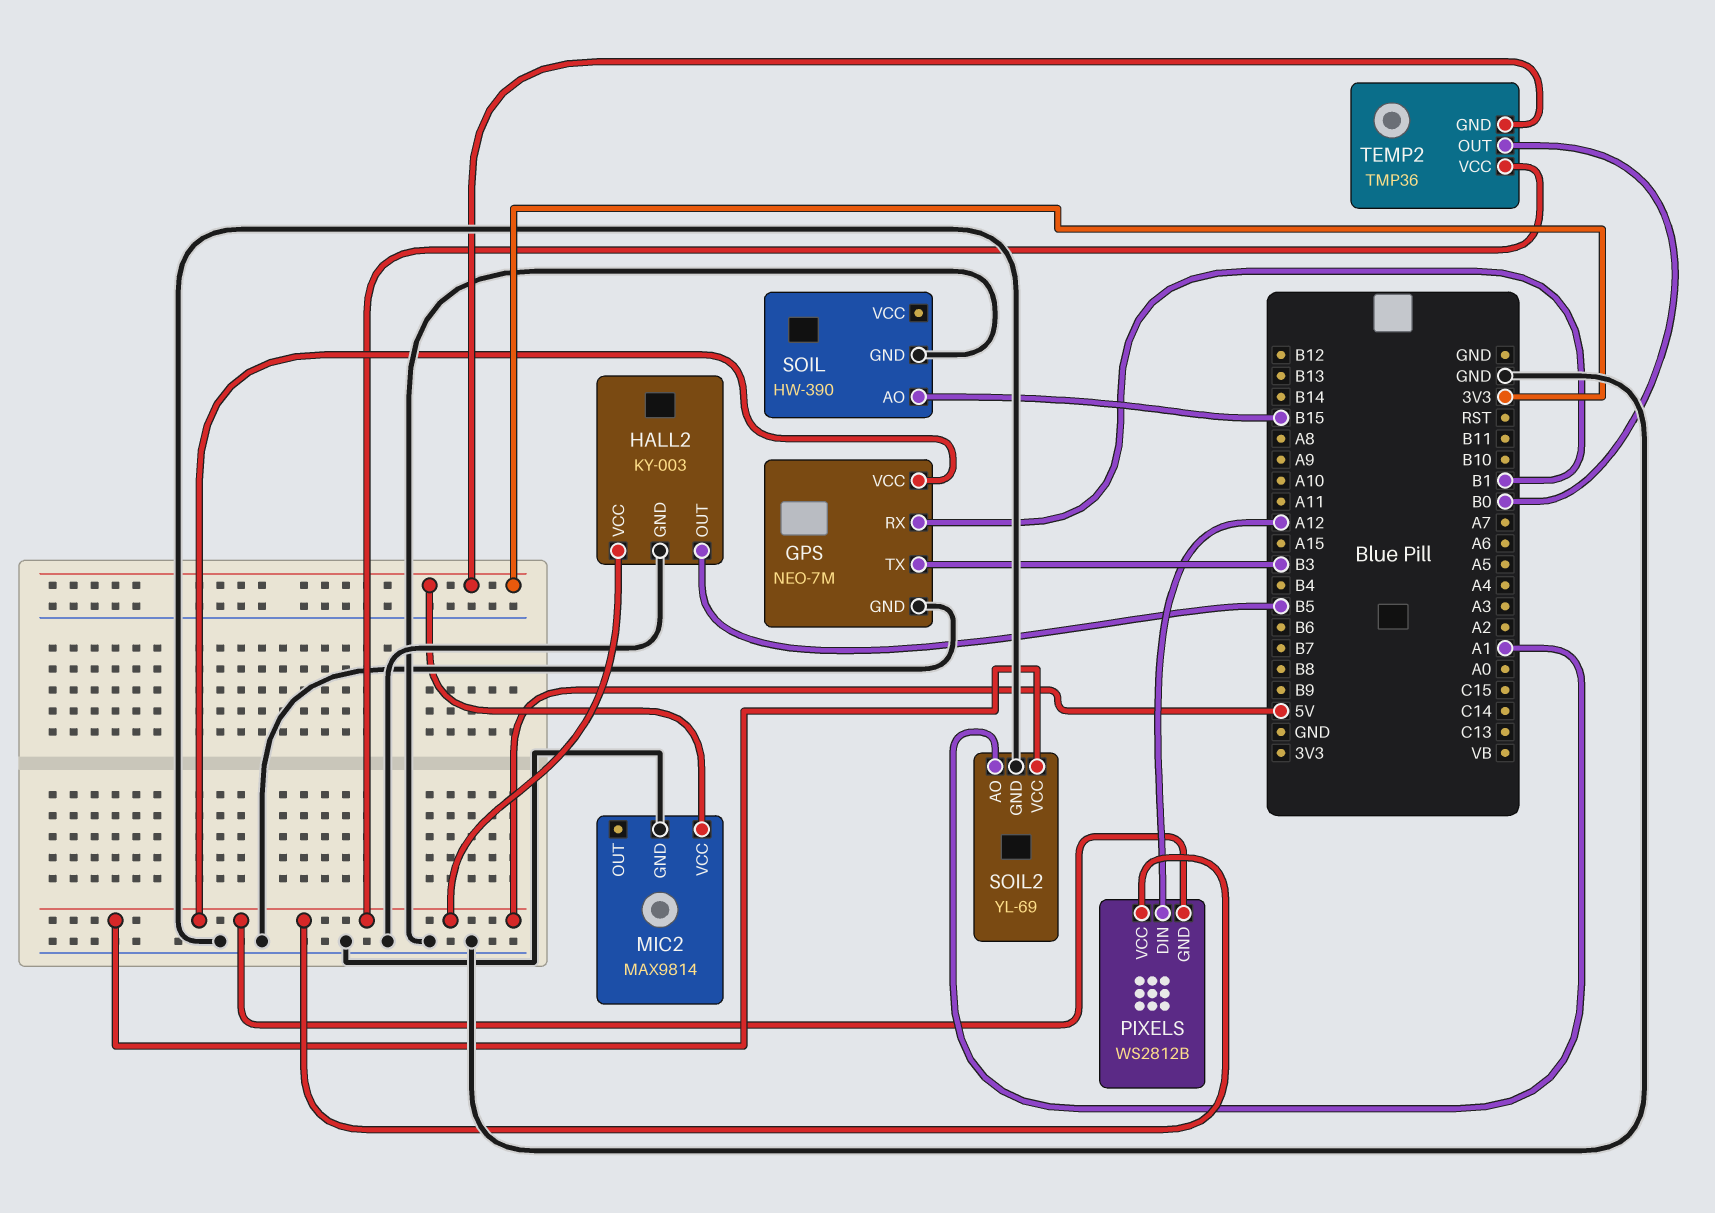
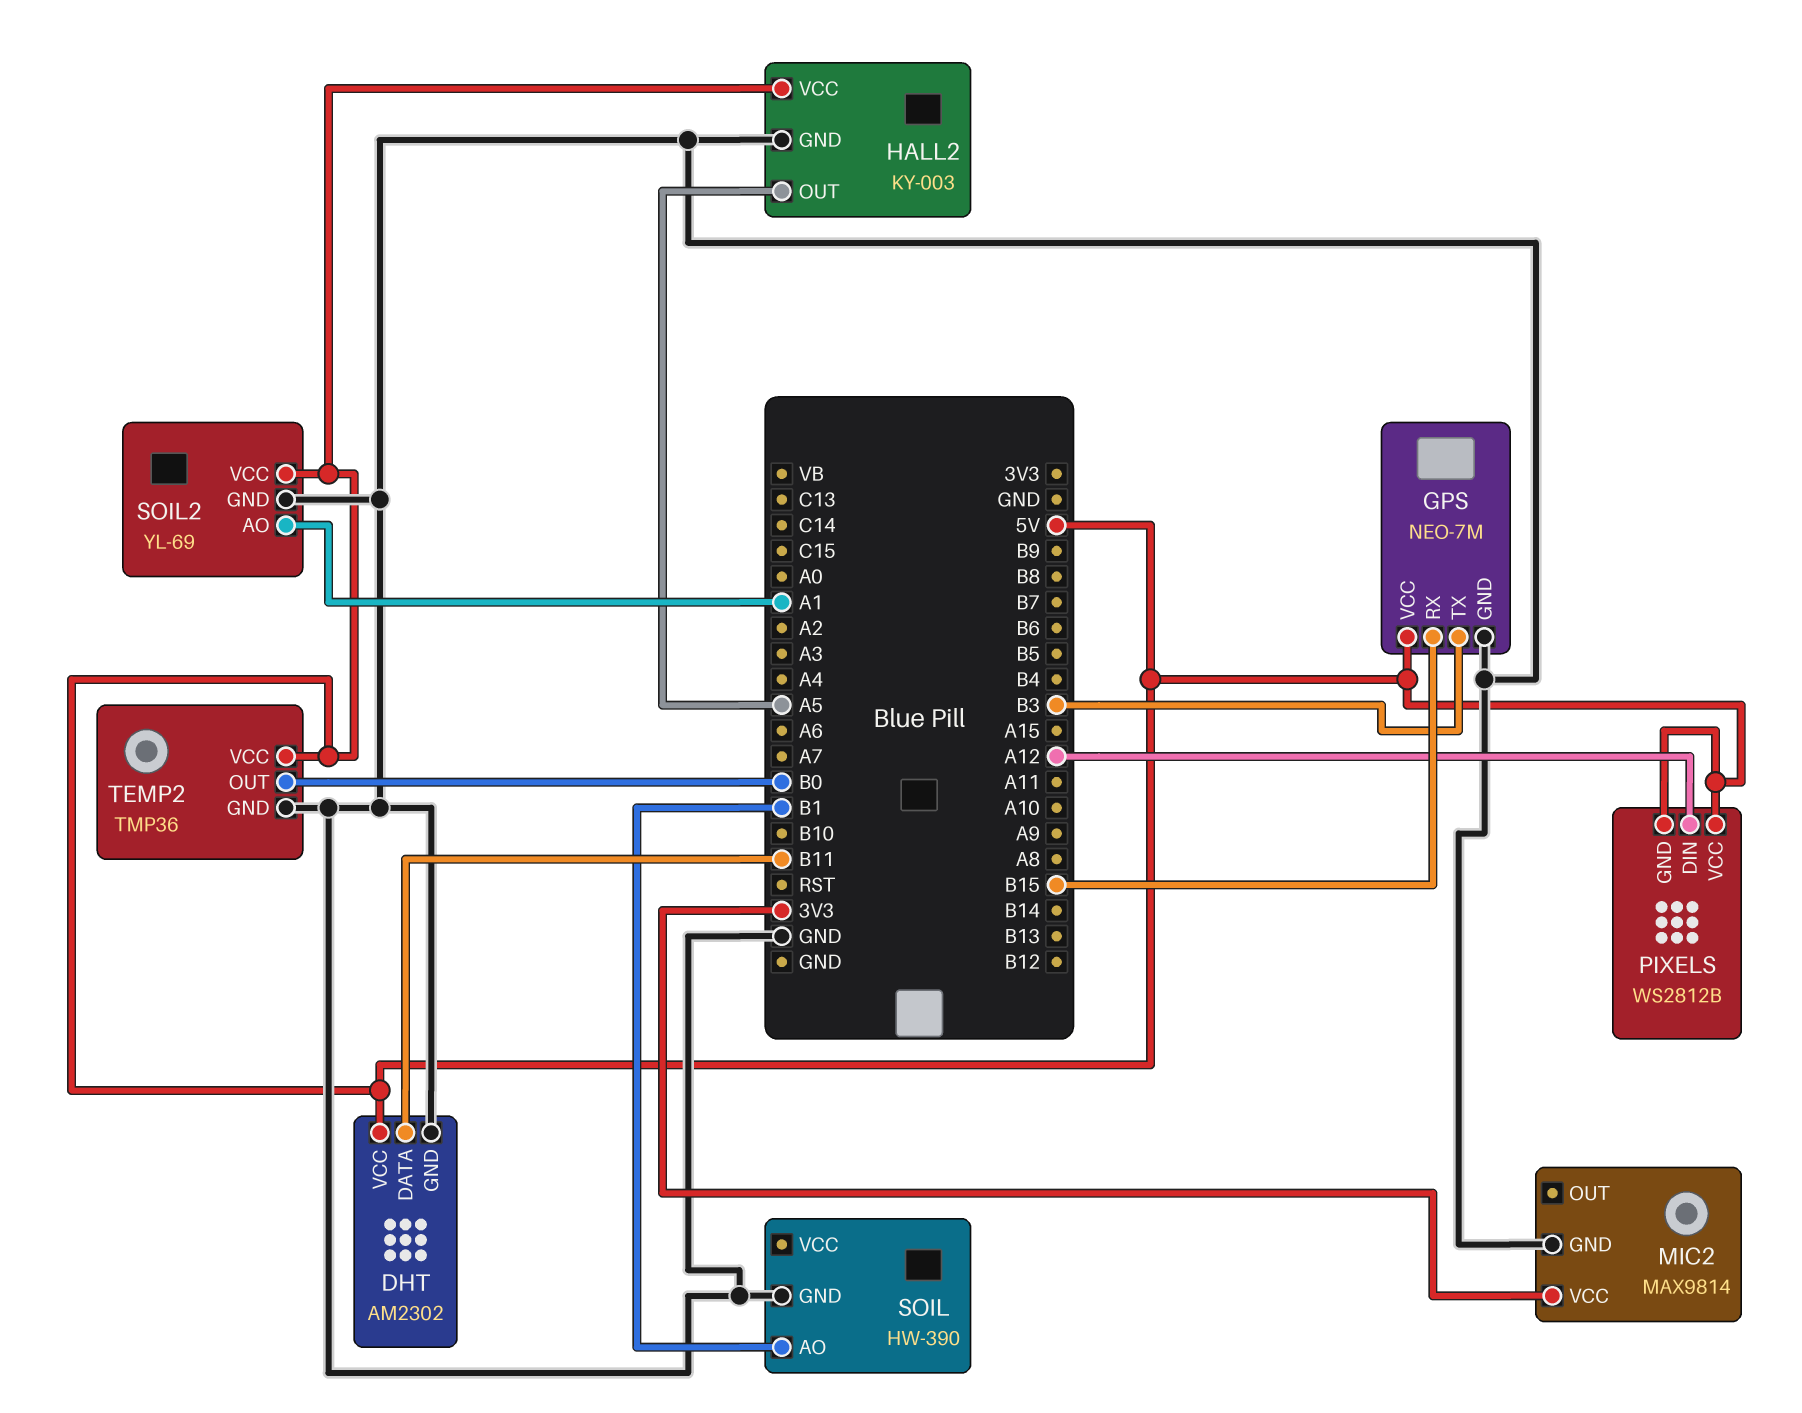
DHT: none -> AM2302
DHT pin DATA: none -> B11
DHT pin GND: none -> GND
DHT pin VCC: none -> 5V
GPS pin RX: B1 -> B15
HALL2 pin OUT: B5 -> A5
SOIL pin AO: B15 -> B1
TEMP2 pin GND: 3V3 -> GND

